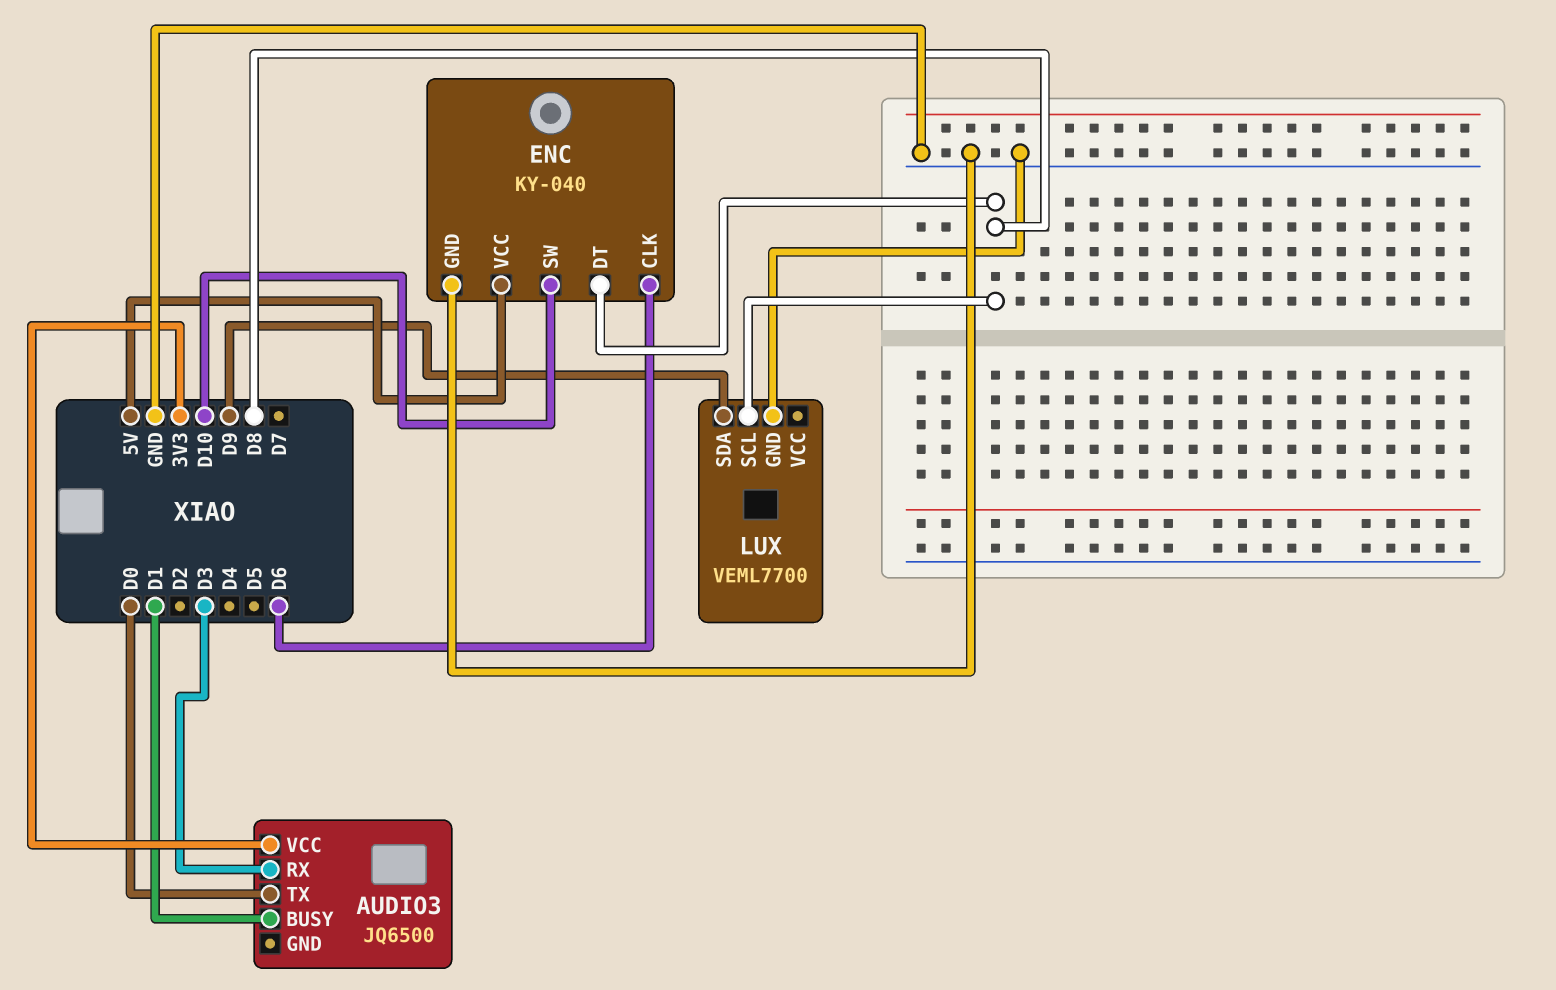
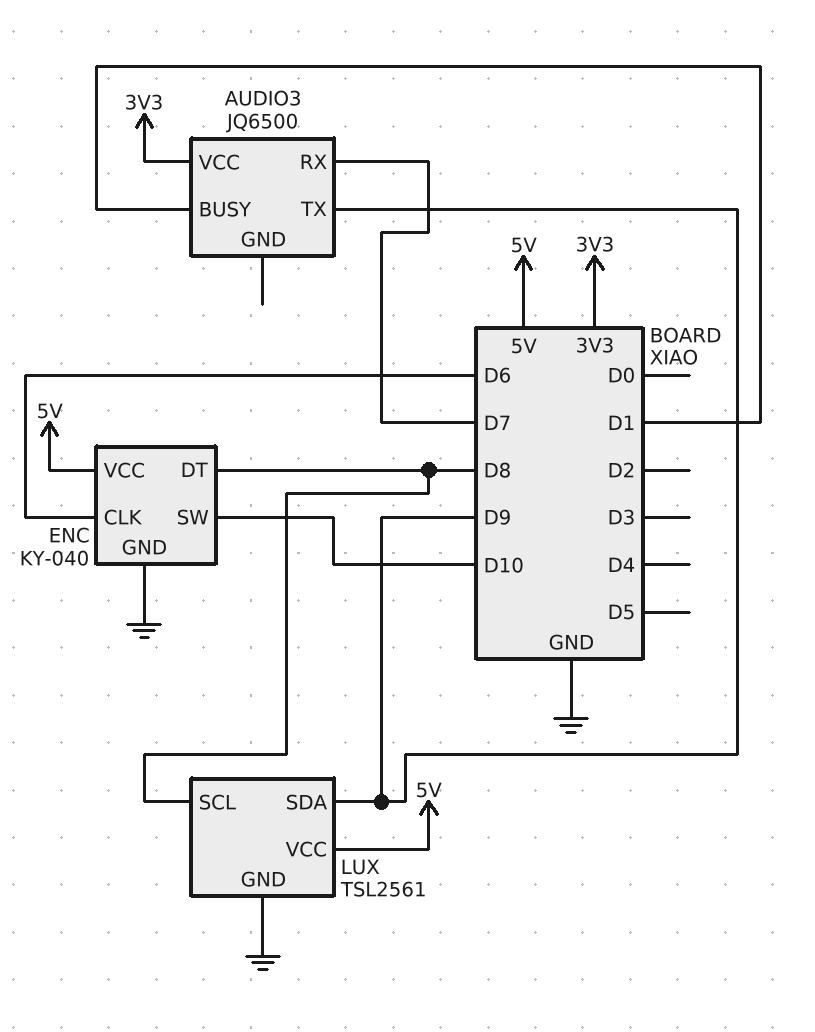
AUDIO3 pin RX: D3 -> D7
AUDIO3 pin TX: D0 -> D9
LUX: VEML7700 -> TSL2561
LUX pin VCC: none -> 5V

